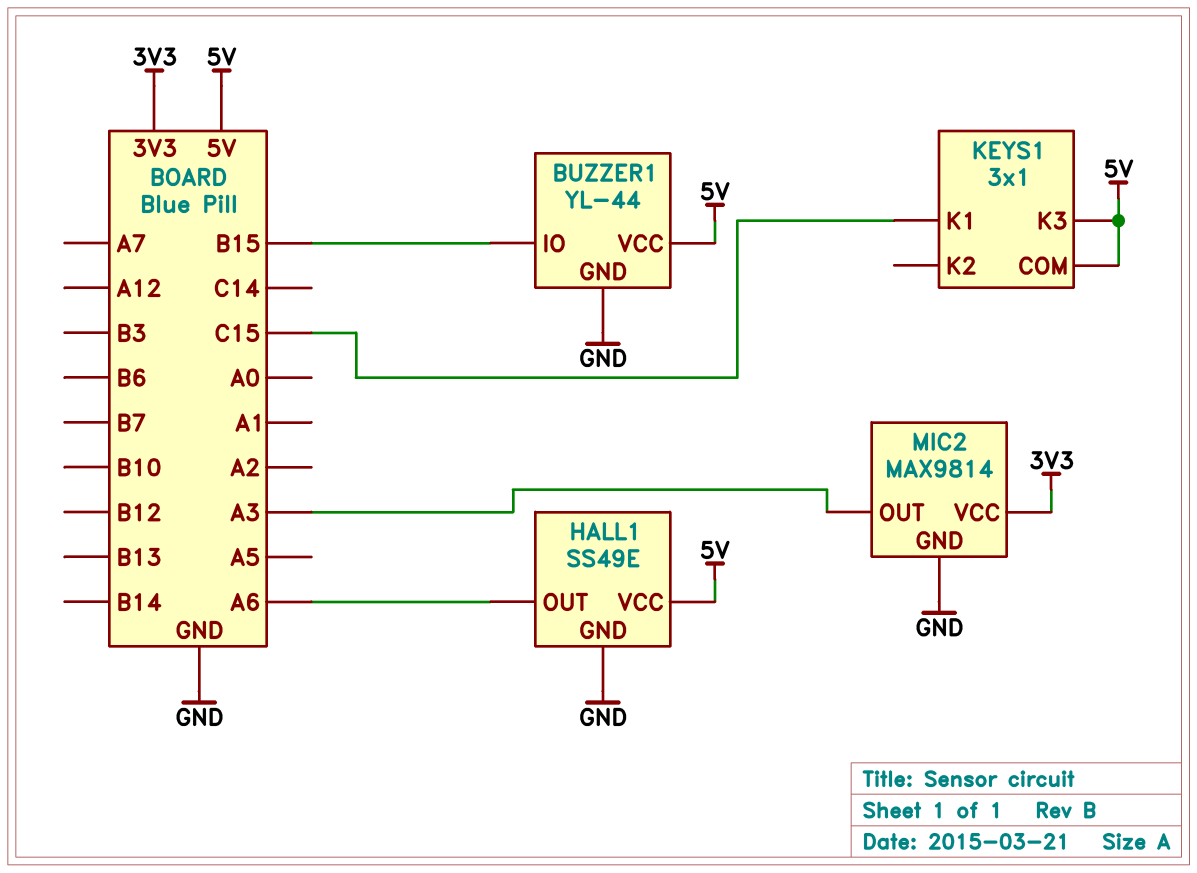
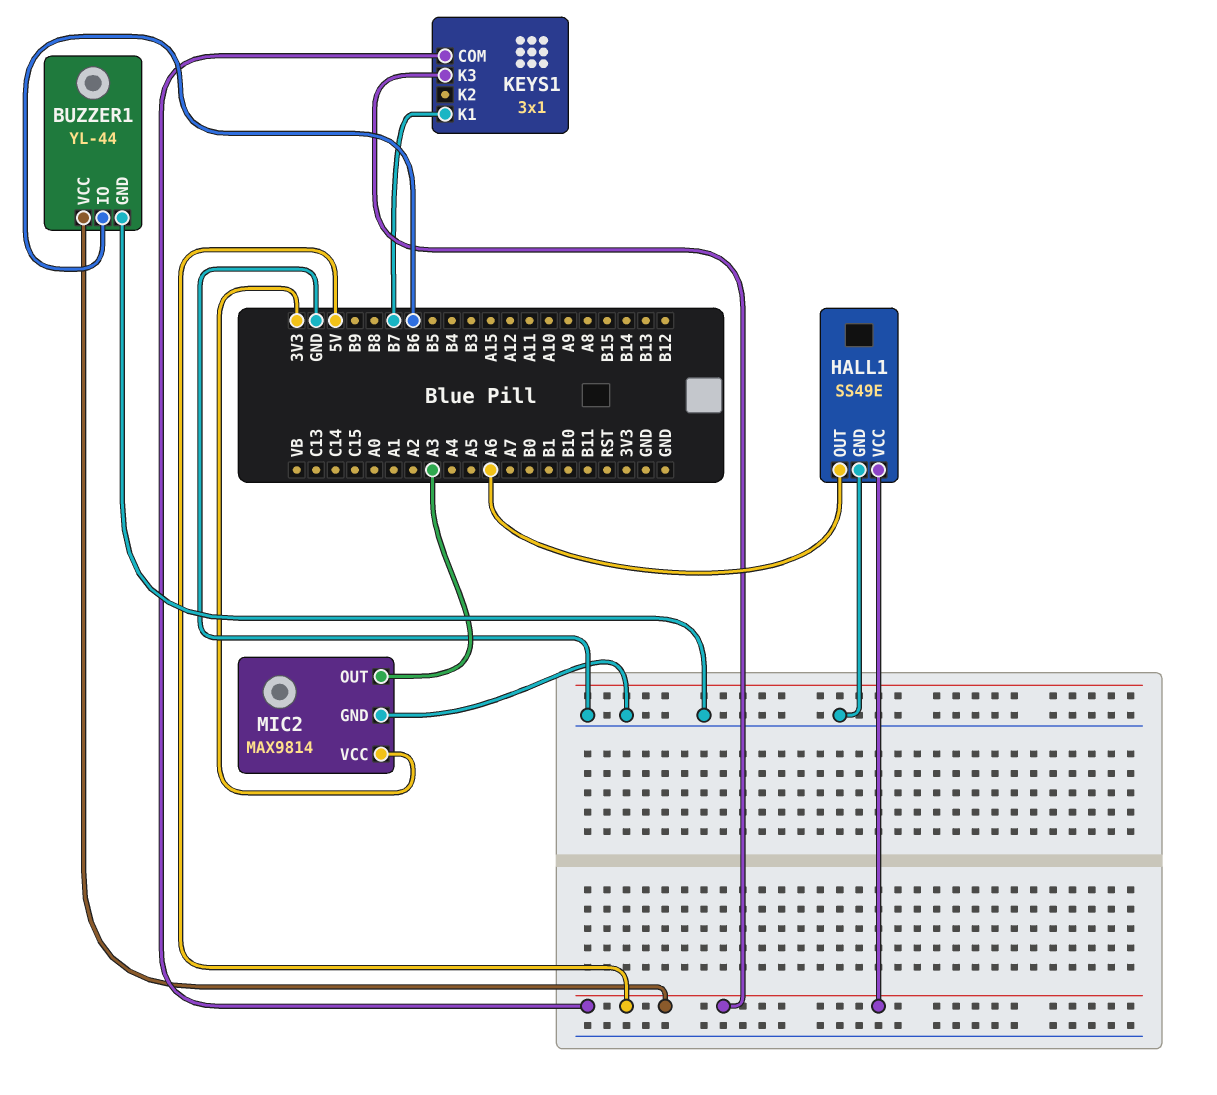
BUZZER1 pin IO: B15 -> B6
KEYS1 pin K1: C15 -> B7

